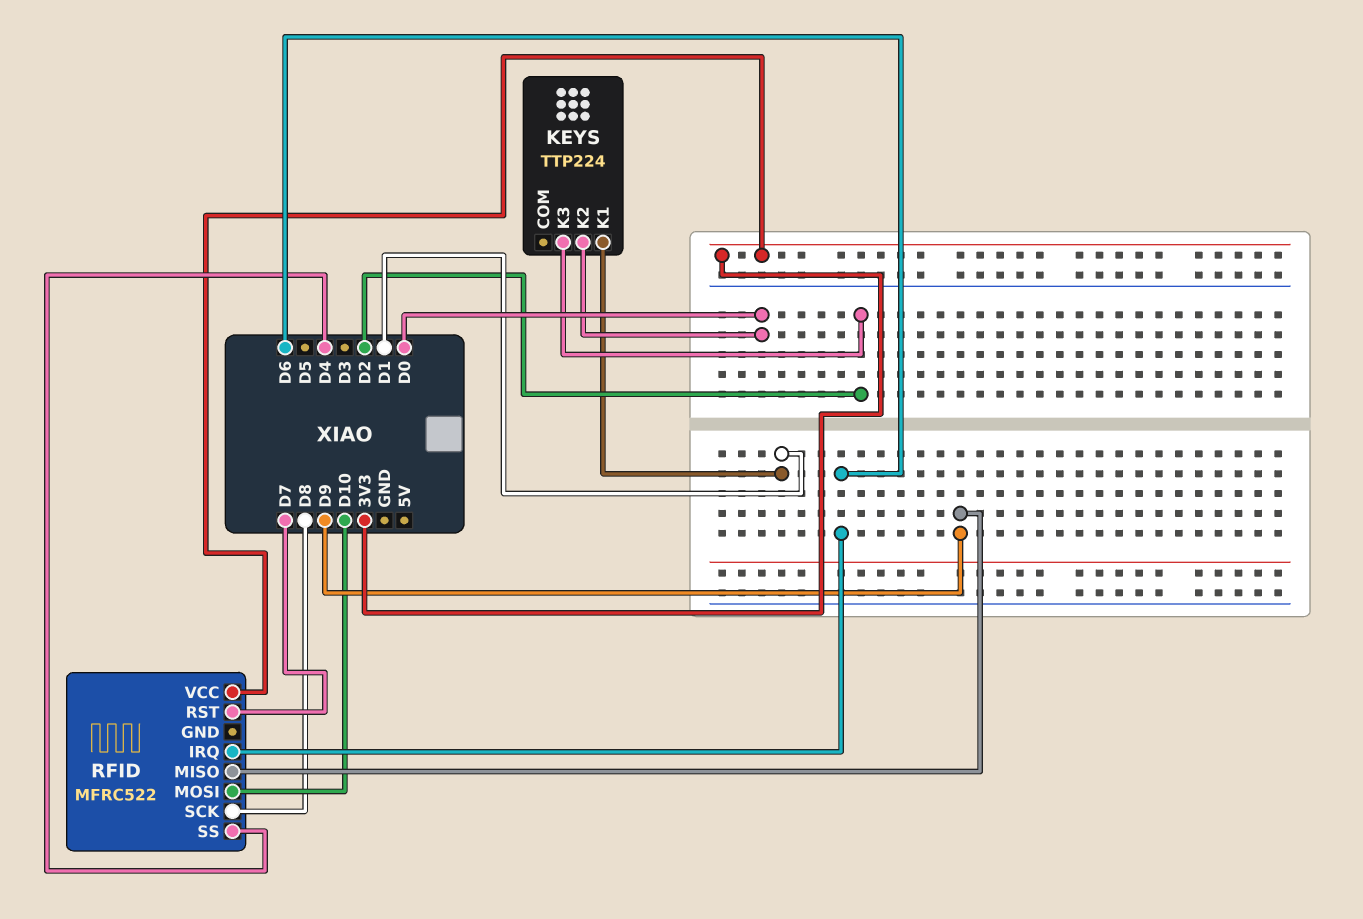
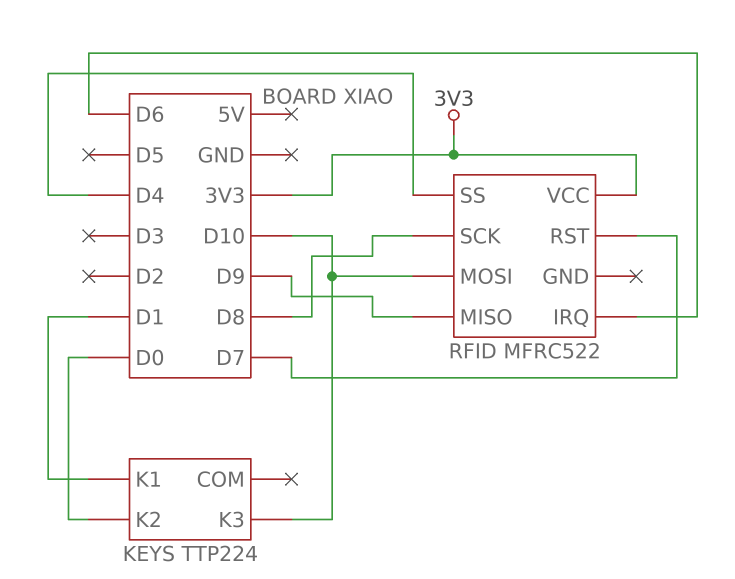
KEYS pin K3: D2 -> D10

